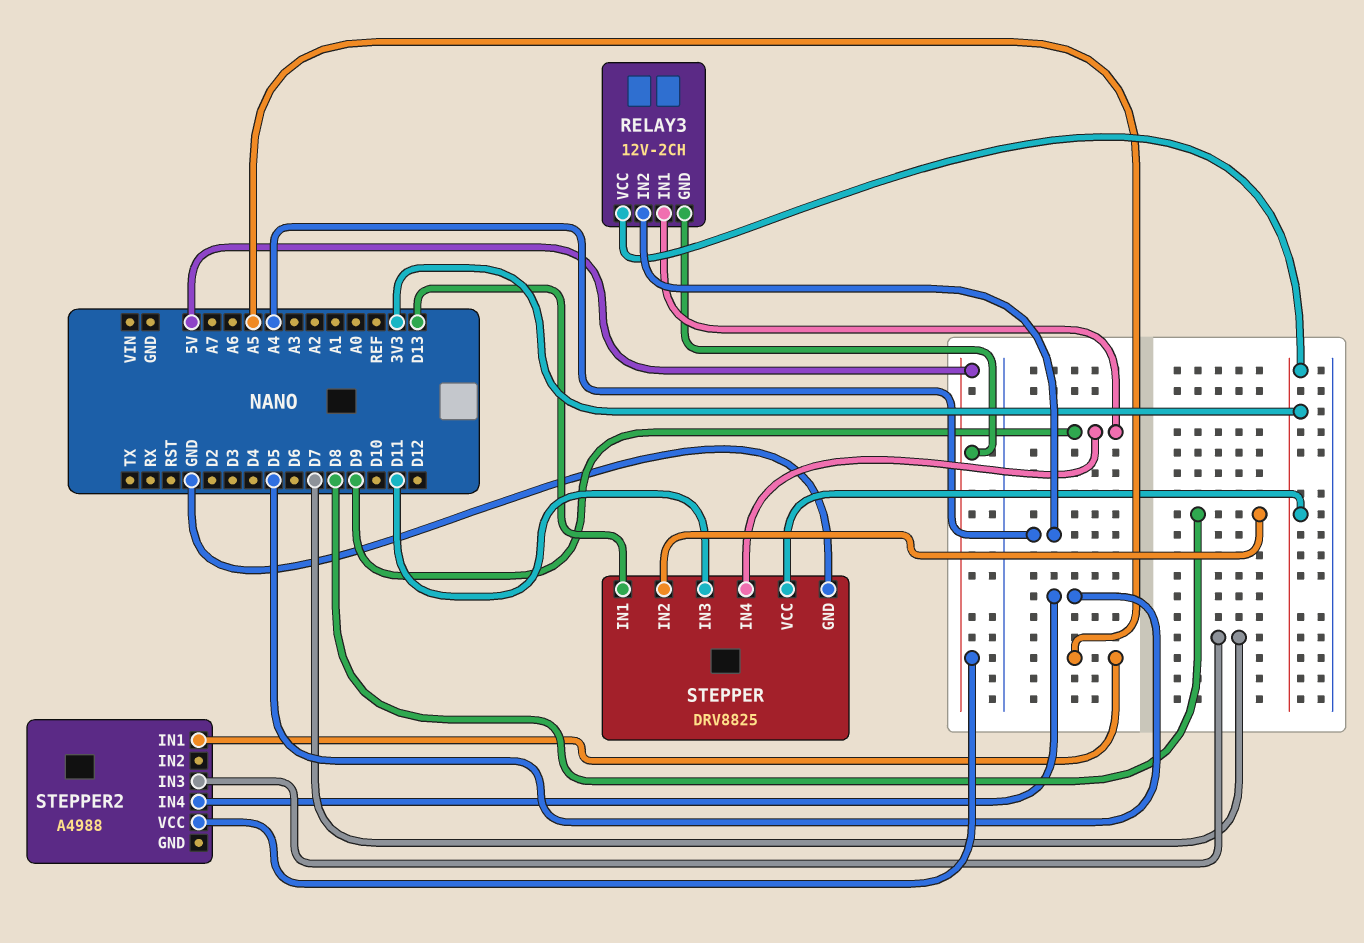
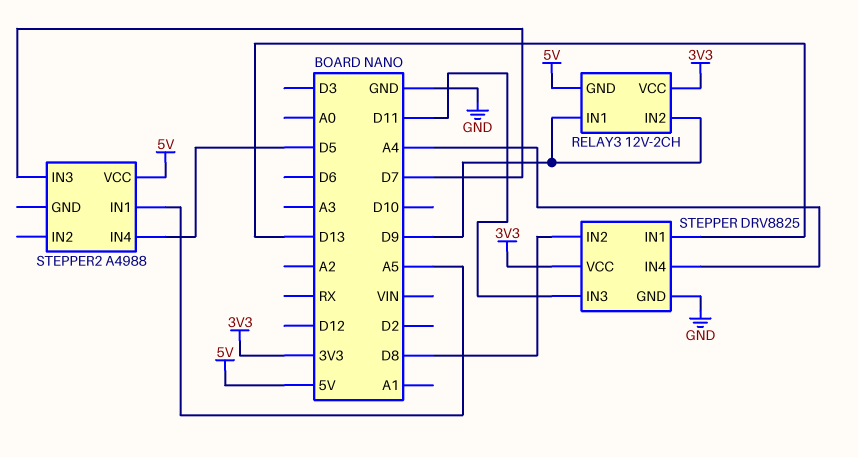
RELAY3 pin IN2: A4 -> D9
STEPPER pin IN4: D9 -> A4

